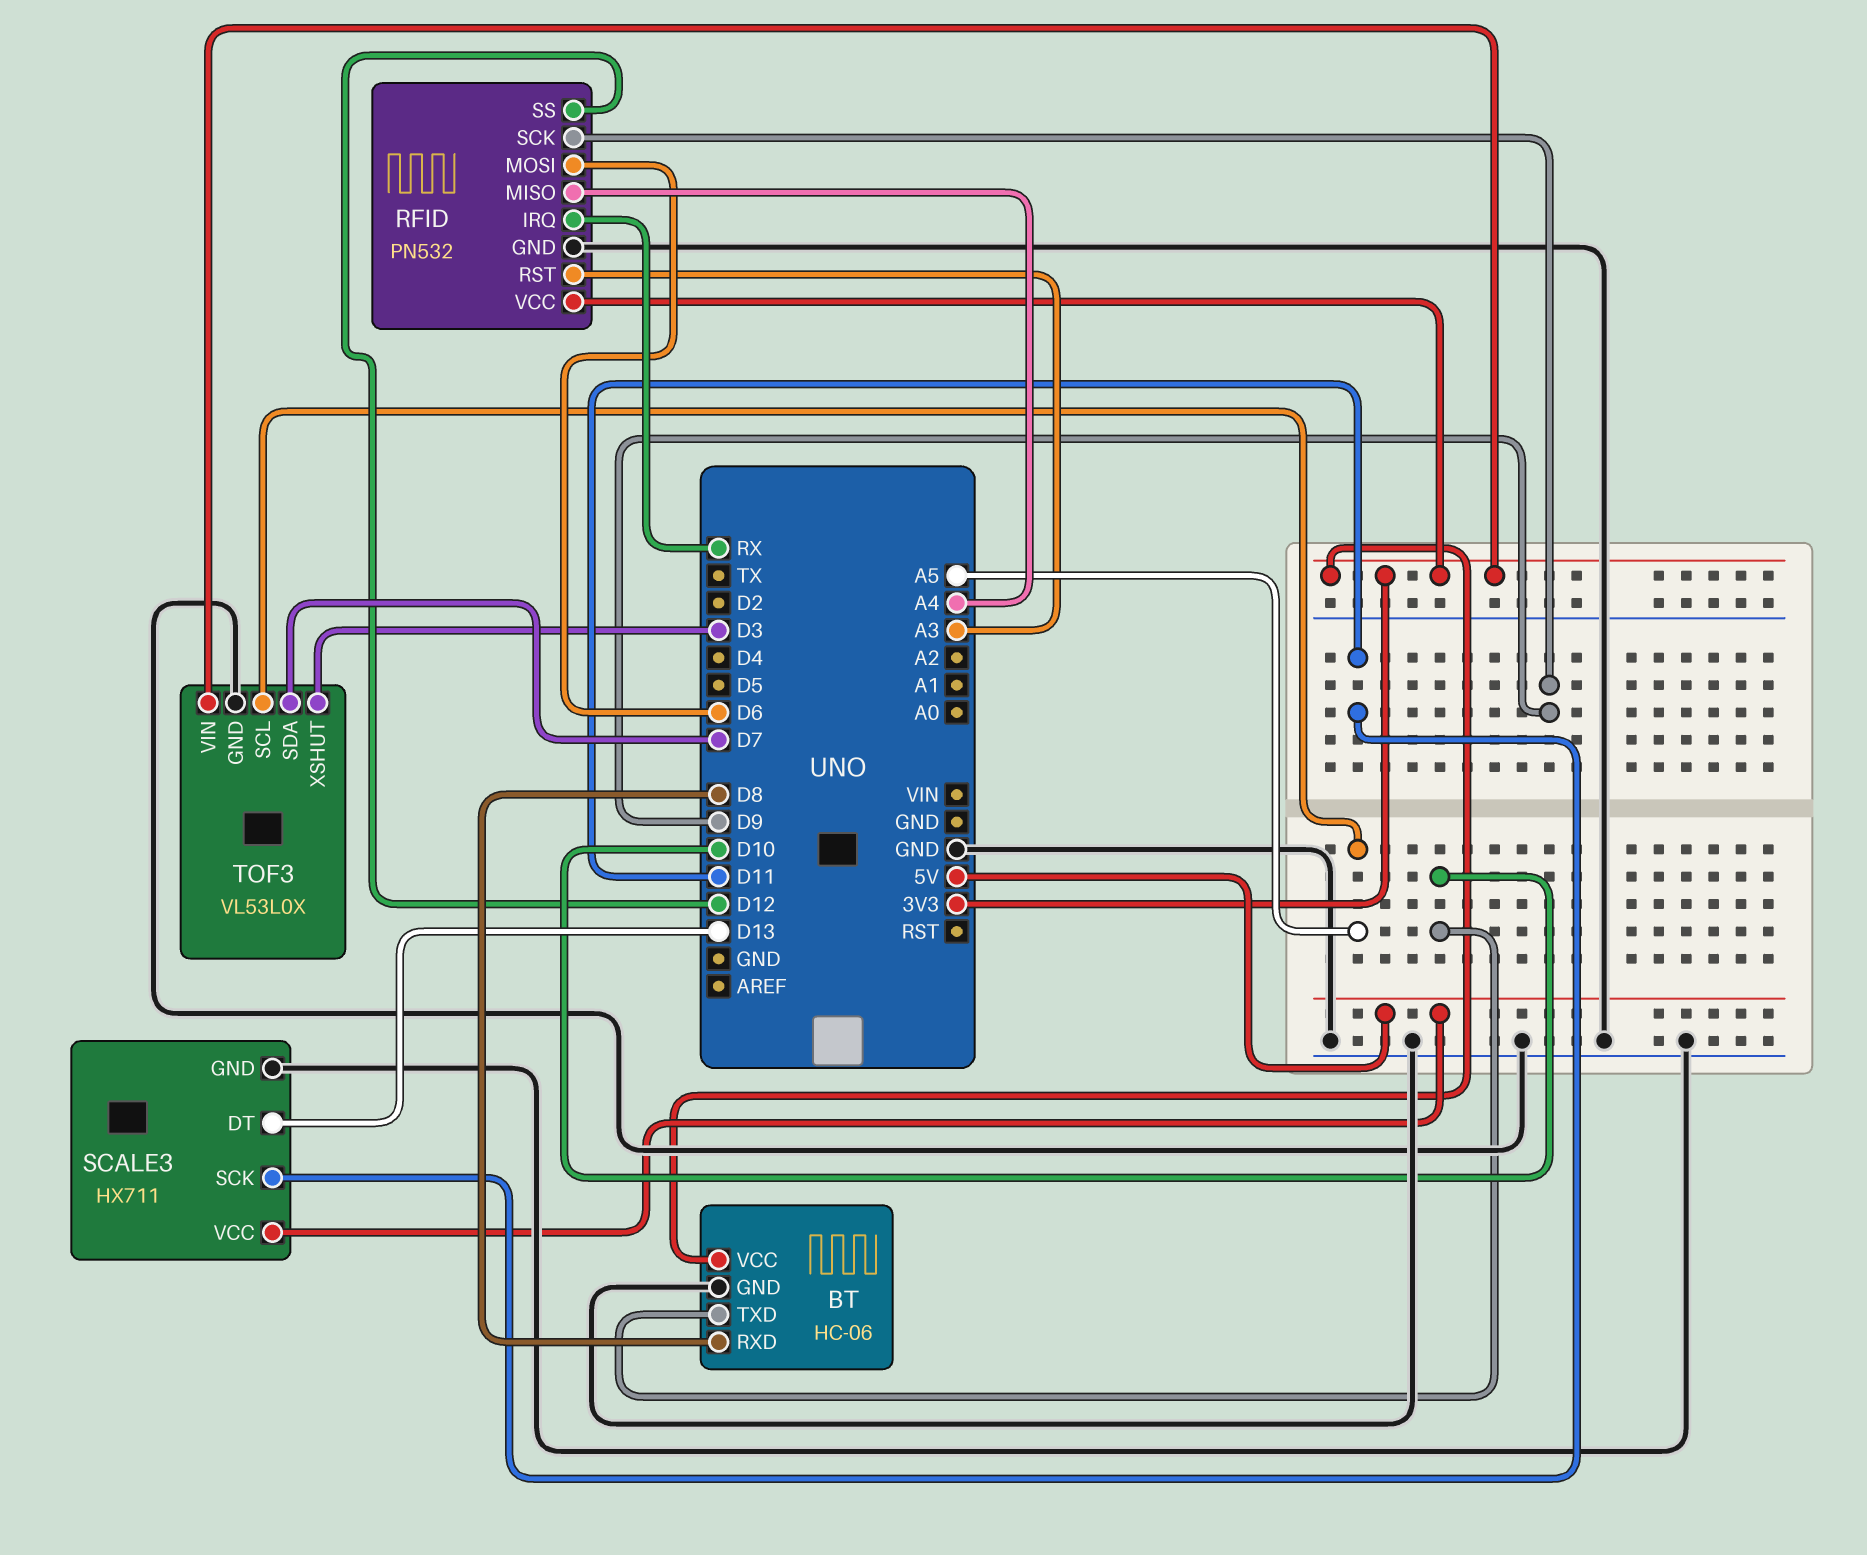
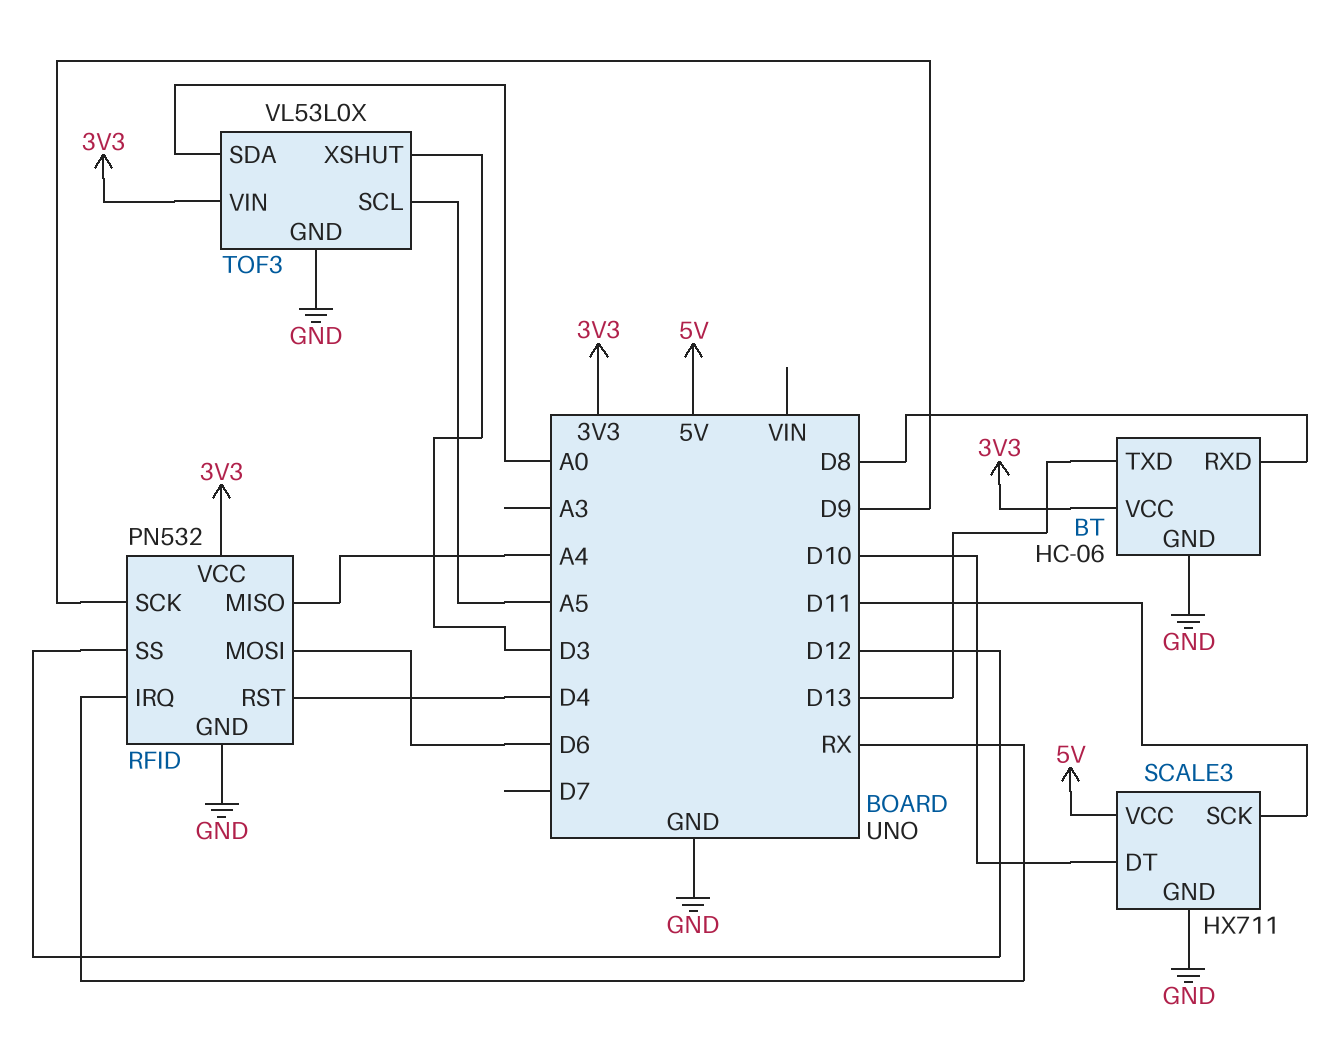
BT pin TXD: D10 -> D13
RFID pin RST: A3 -> D4
SCALE3 pin DT: D13 -> D10
TOF3 pin SDA: D7 -> A0

